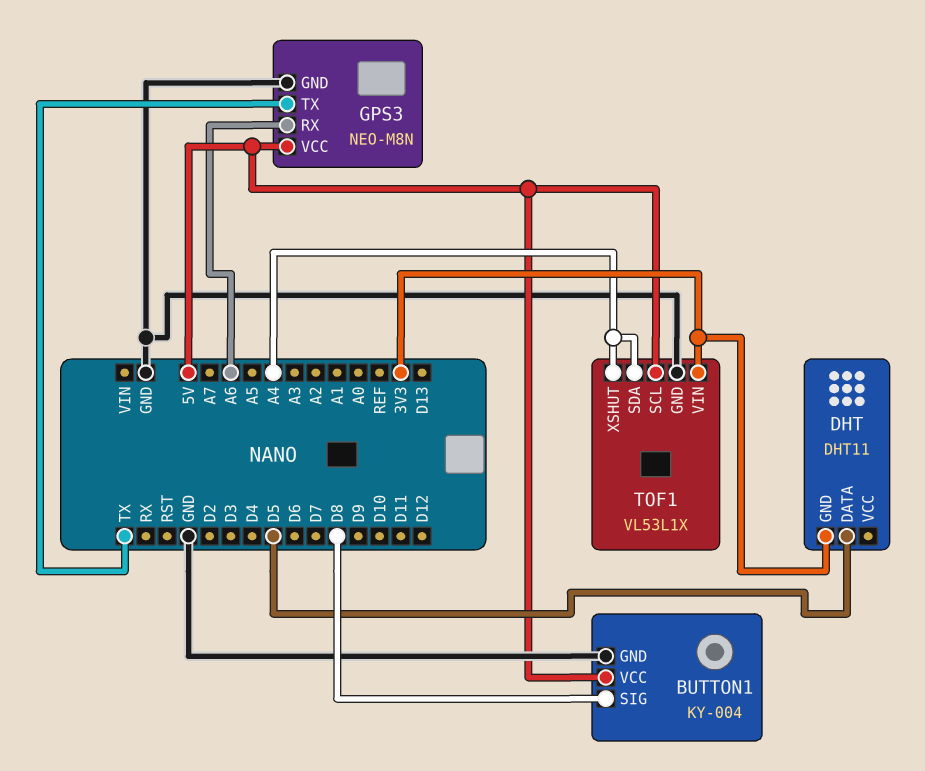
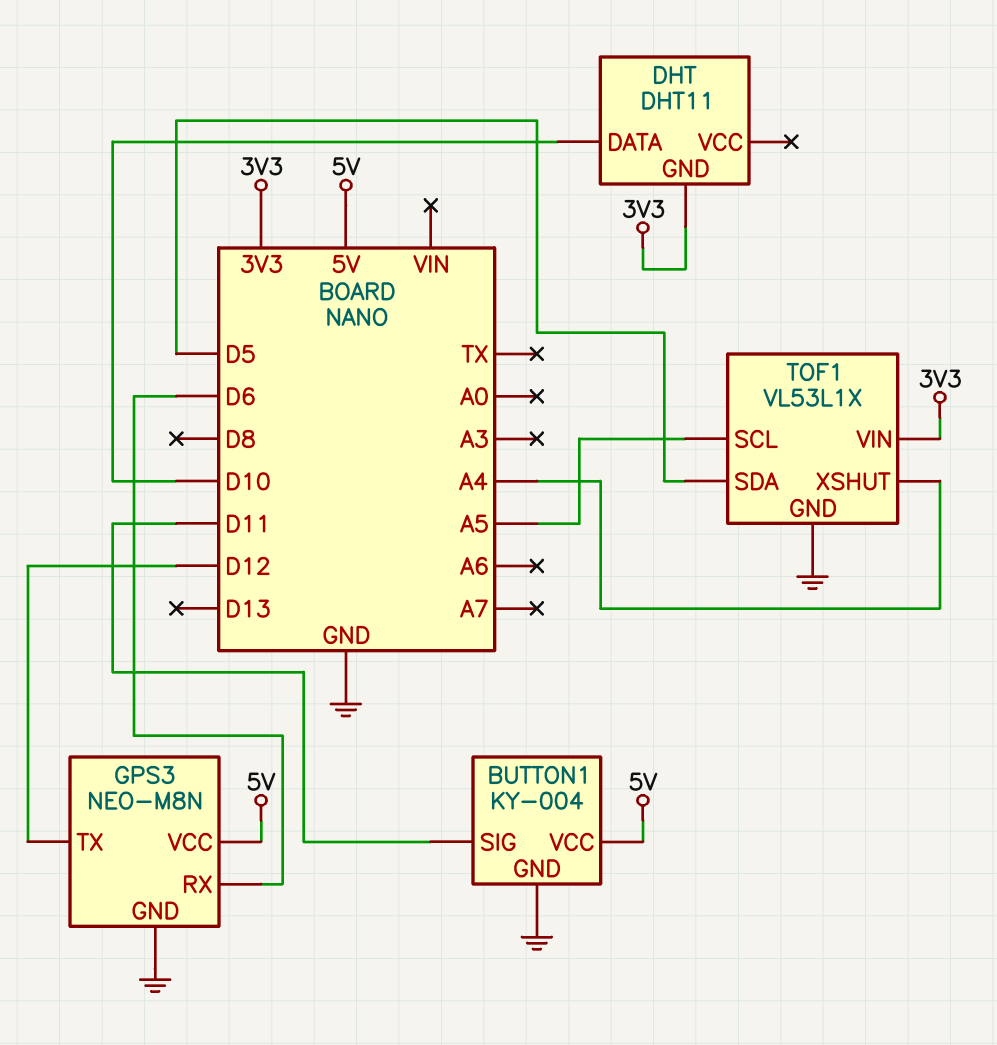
BUTTON1 pin SIG: D8 -> D11
DHT pin DATA: D5 -> D10
GPS3 pin RX: A6 -> D6
GPS3 pin TX: TX -> D12
TOF1 pin SCL: 5V -> A5
TOF1 pin SDA: A4 -> D5

